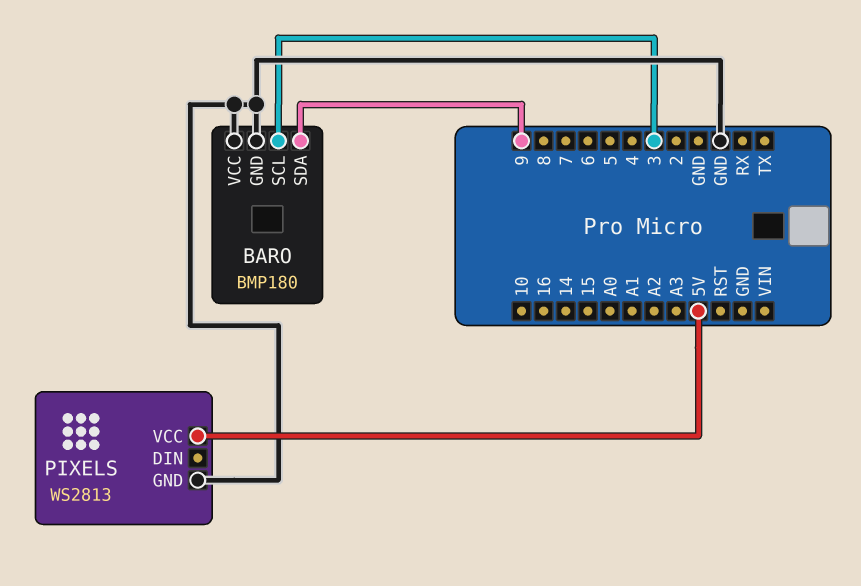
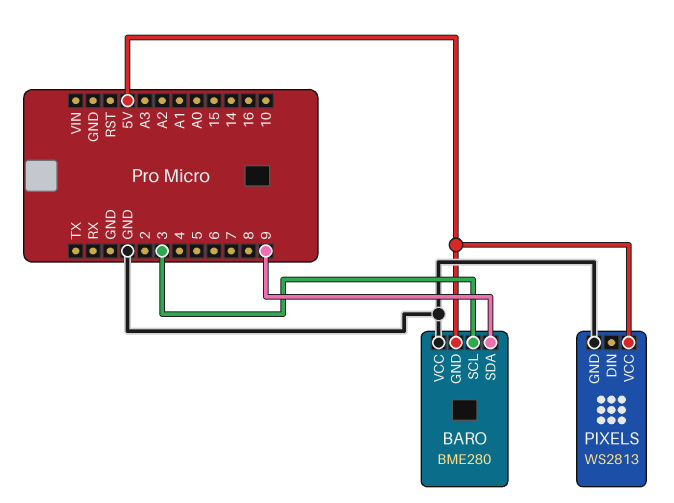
BARO: BMP180 -> BME280
BARO pin GND: GND -> 5V

